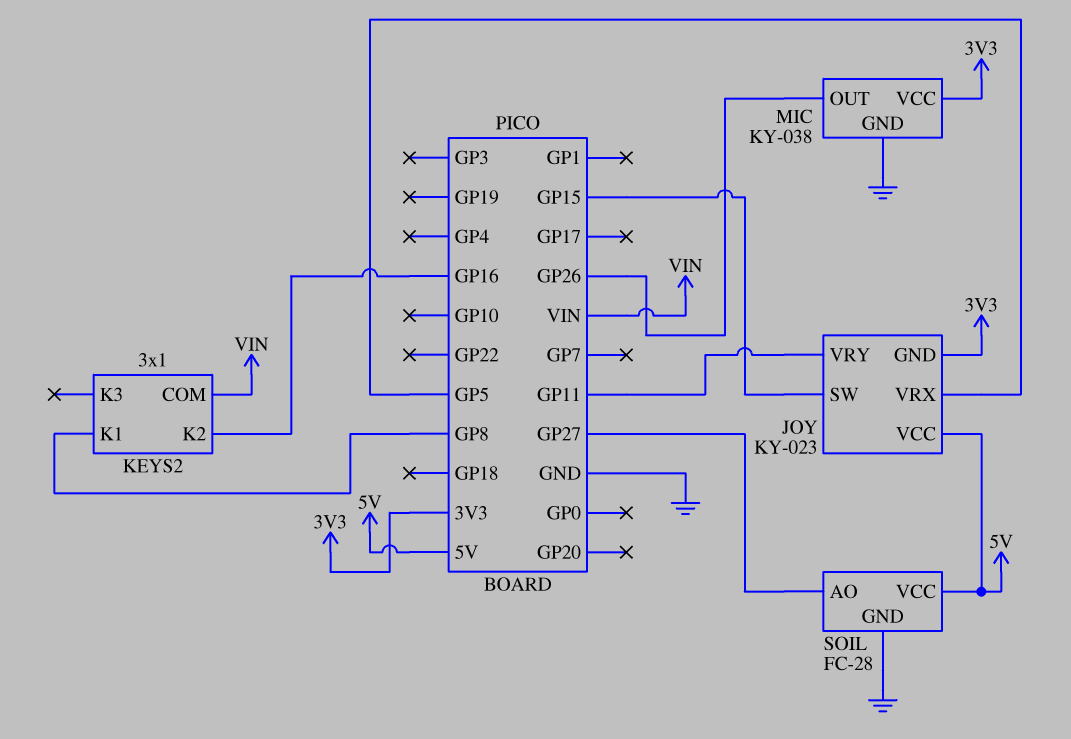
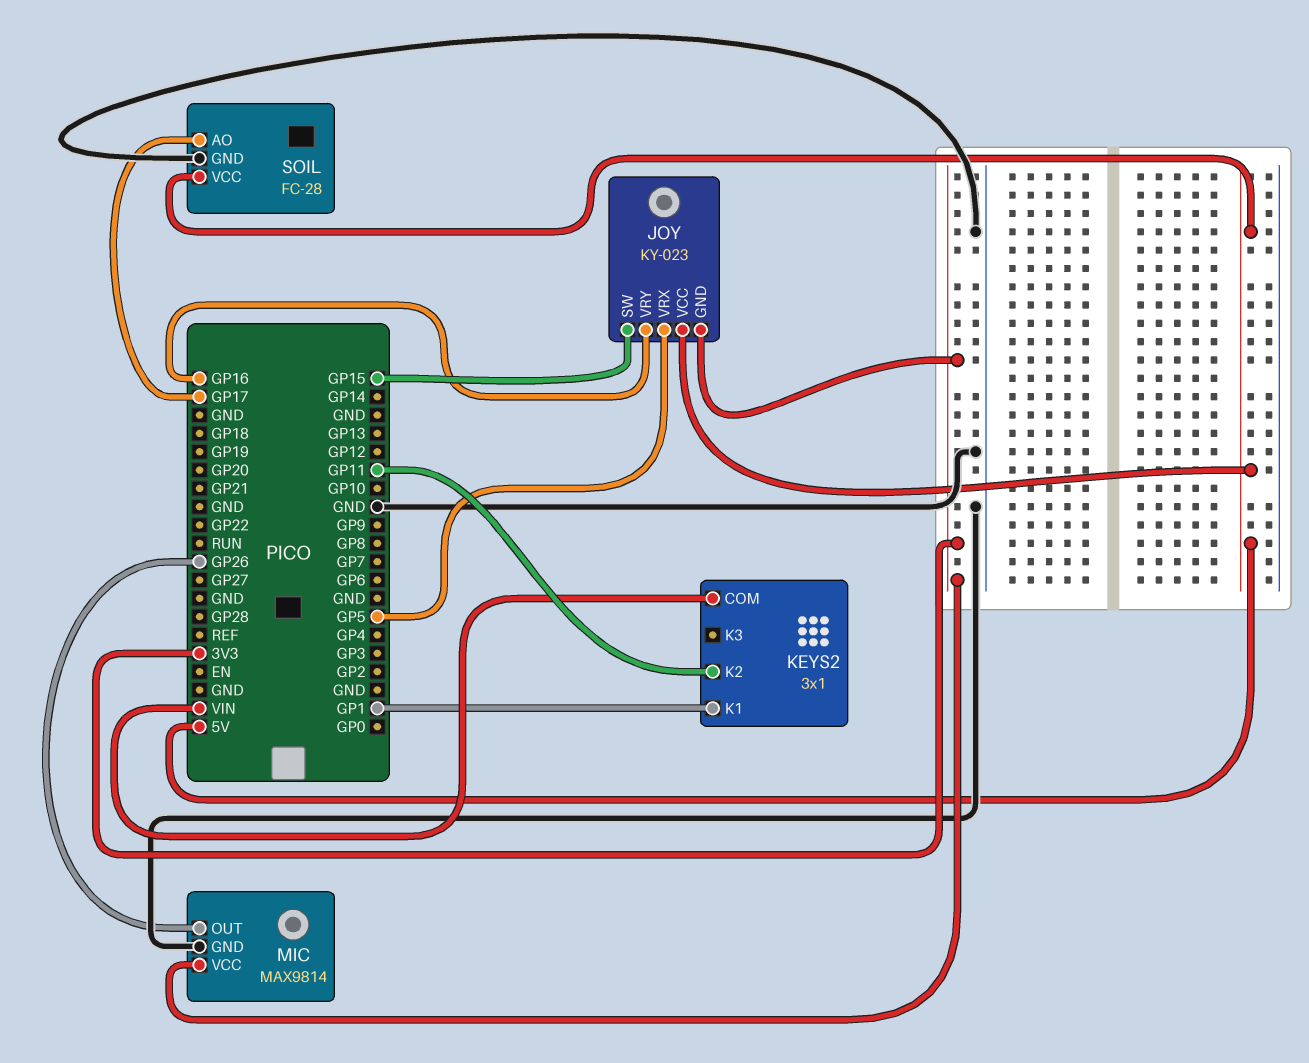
JOY pin VRY: GP11 -> GP16
KEYS2 pin K1: GP8 -> GP1
KEYS2 pin K2: GP16 -> GP11
MIC: KY-038 -> MAX9814
SOIL pin AO: GP27 -> GP17

